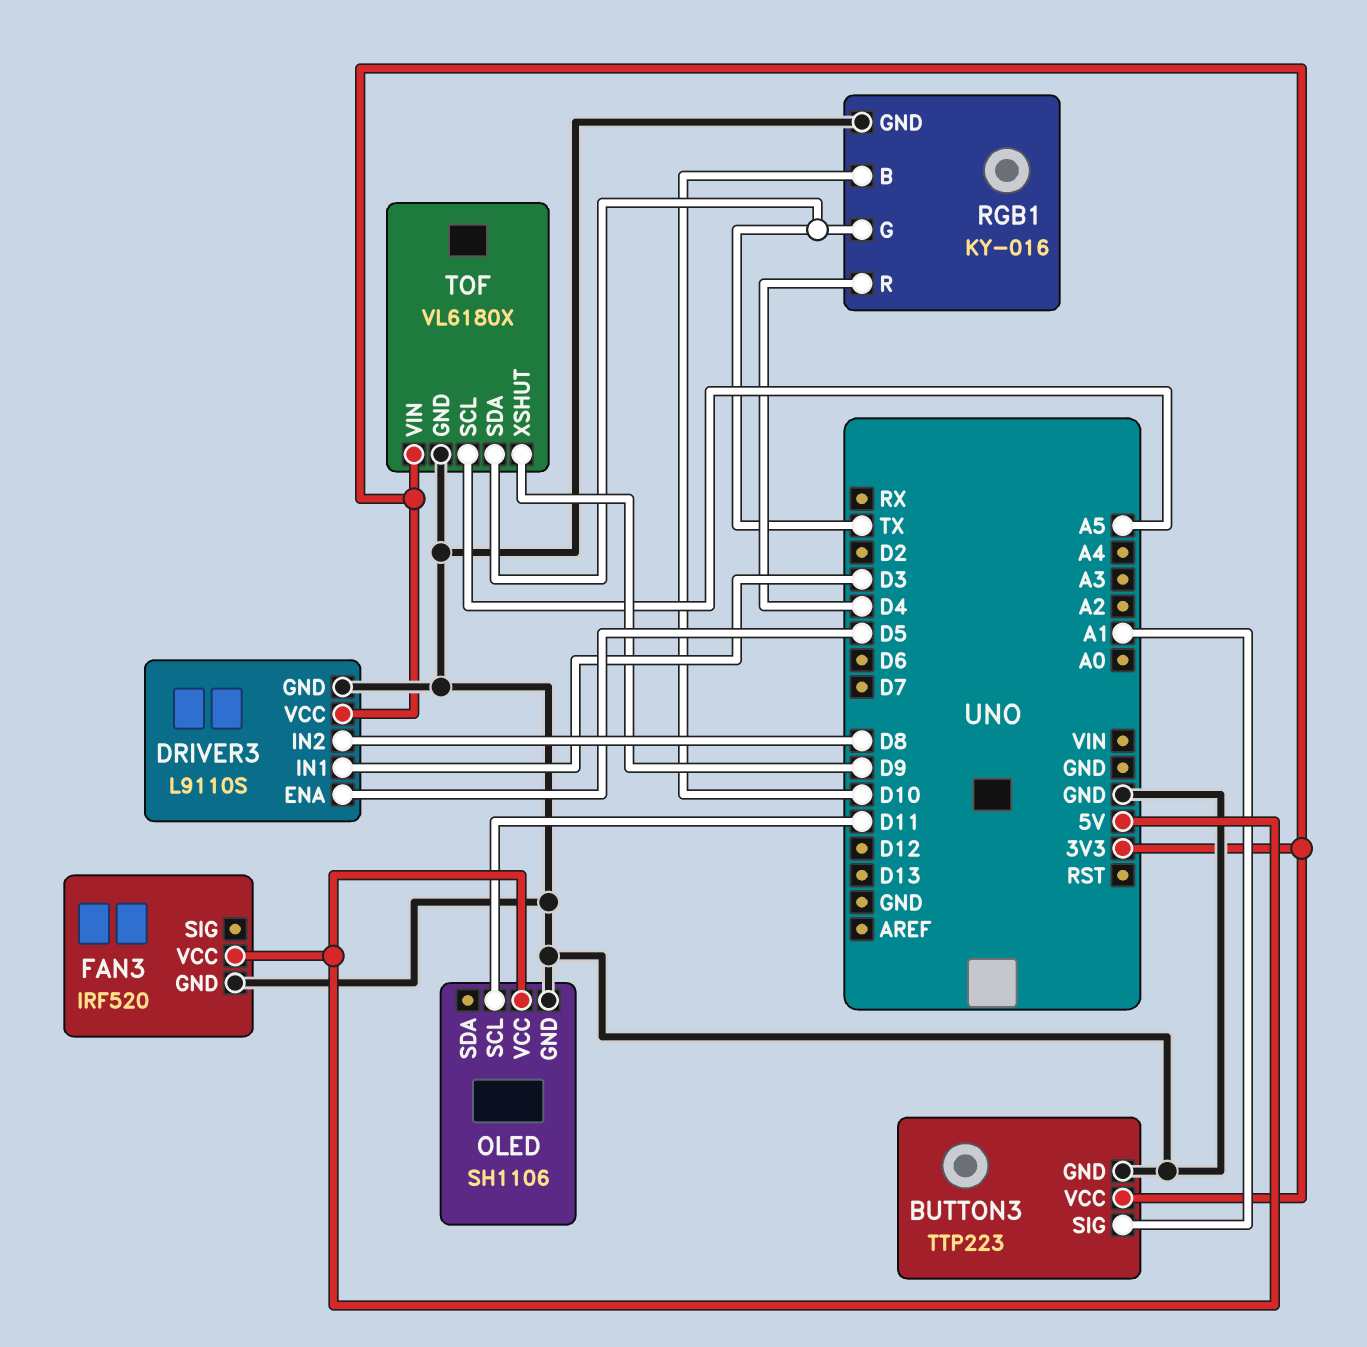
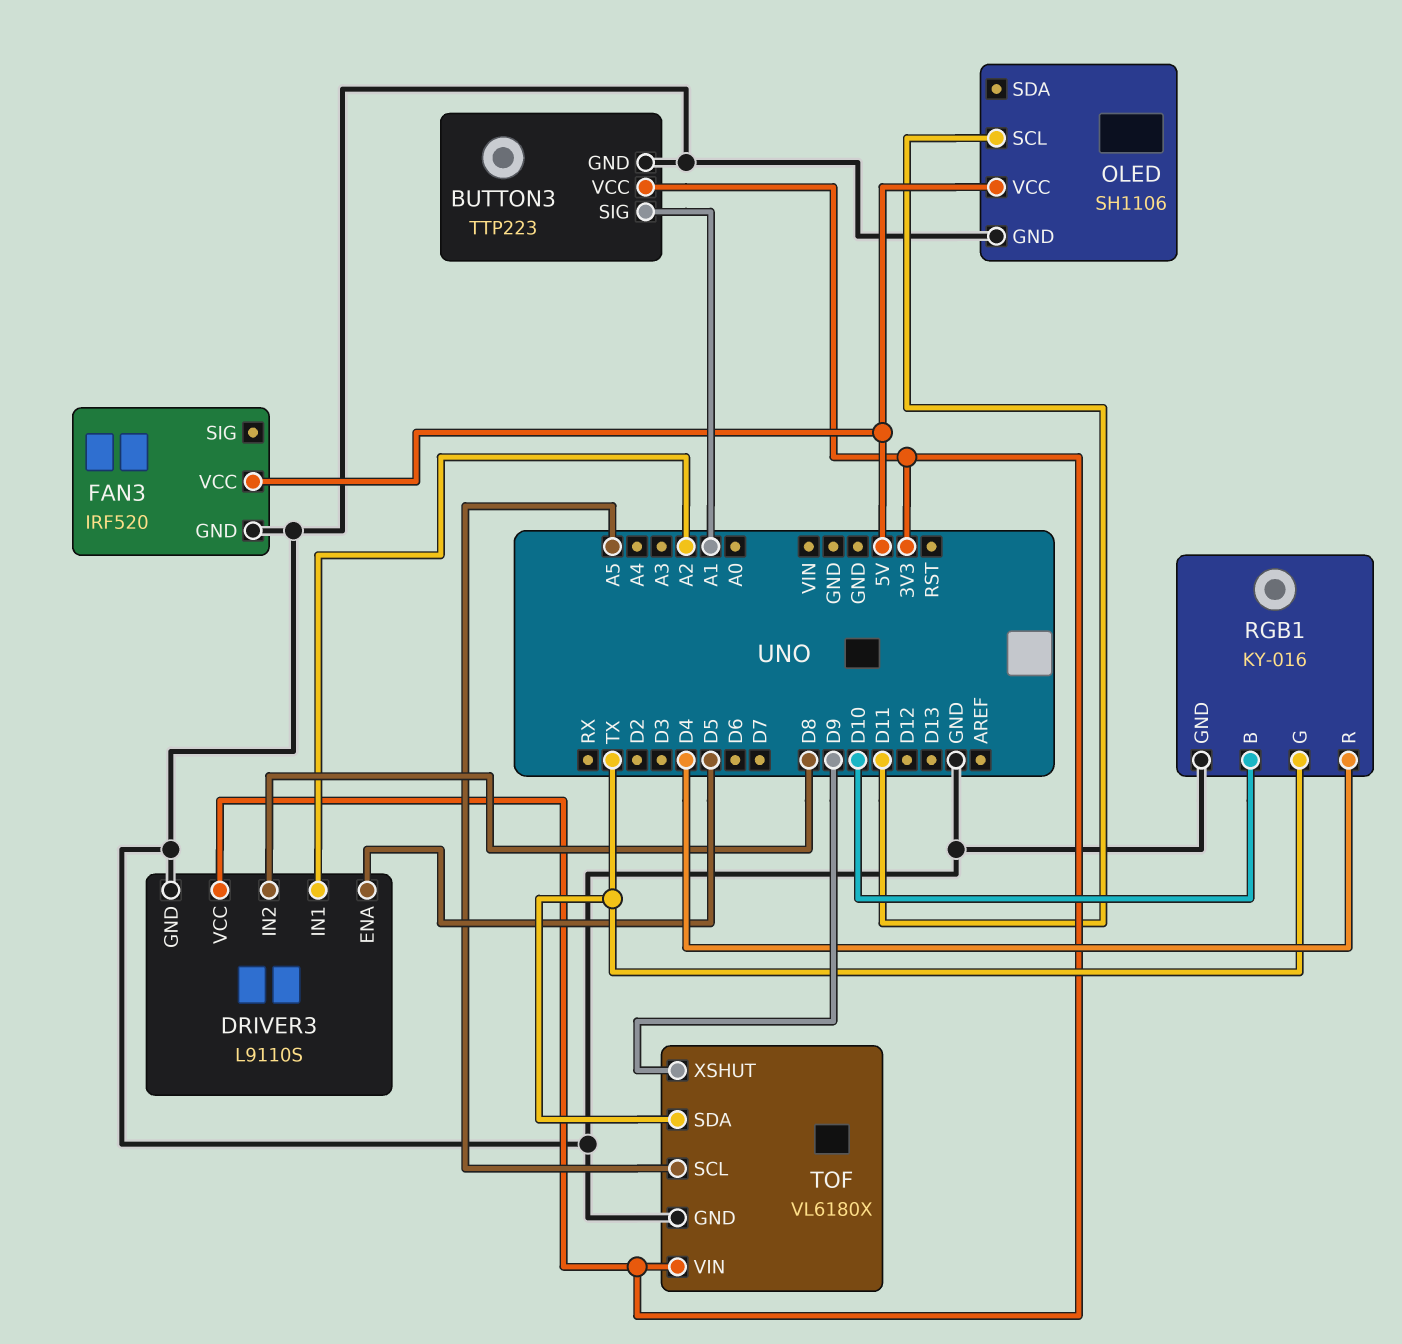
DRIVER3 pin IN1: D3 -> A2

